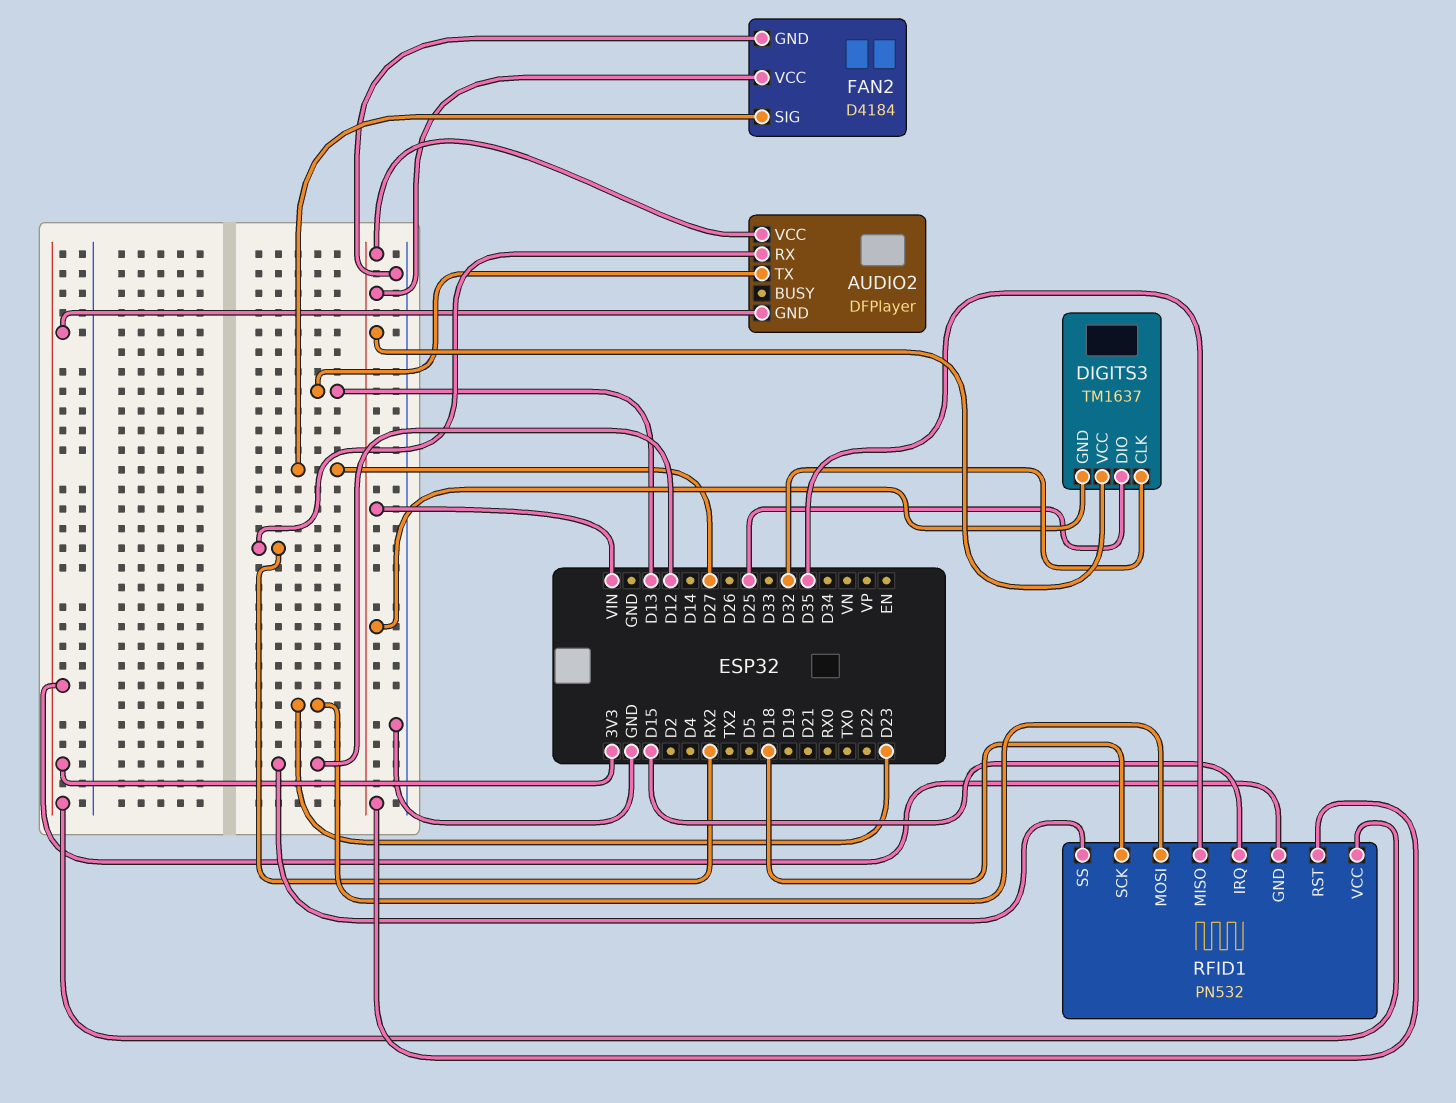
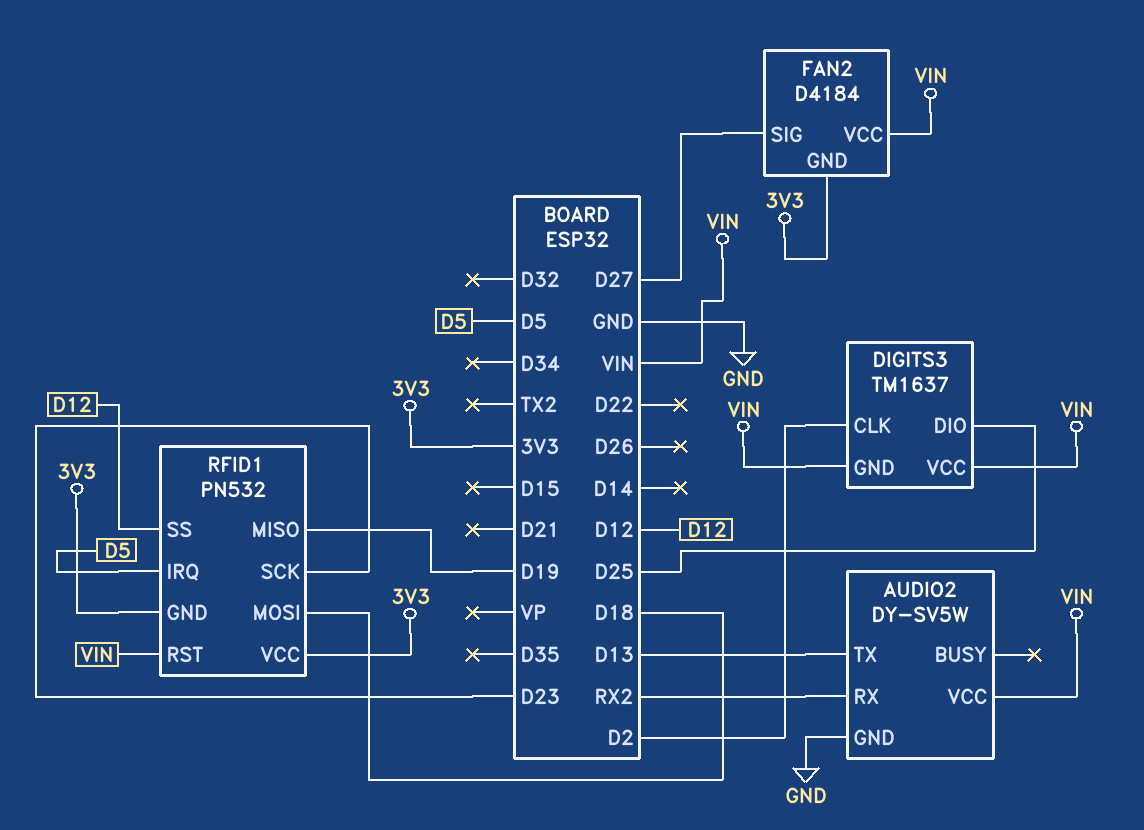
AUDIO2: DFPlayer -> DY-SV5W
AUDIO2 pin GND: 3V3 -> GND
DIGITS3 pin CLK: D32 -> D2
FAN2 pin GND: GND -> 3V3
RFID1 pin IRQ: D15 -> D5
RFID1 pin MISO: D35 -> D19
RFID1 pin MOSI: D23 -> D18
RFID1 pin SCK: D18 -> D23

